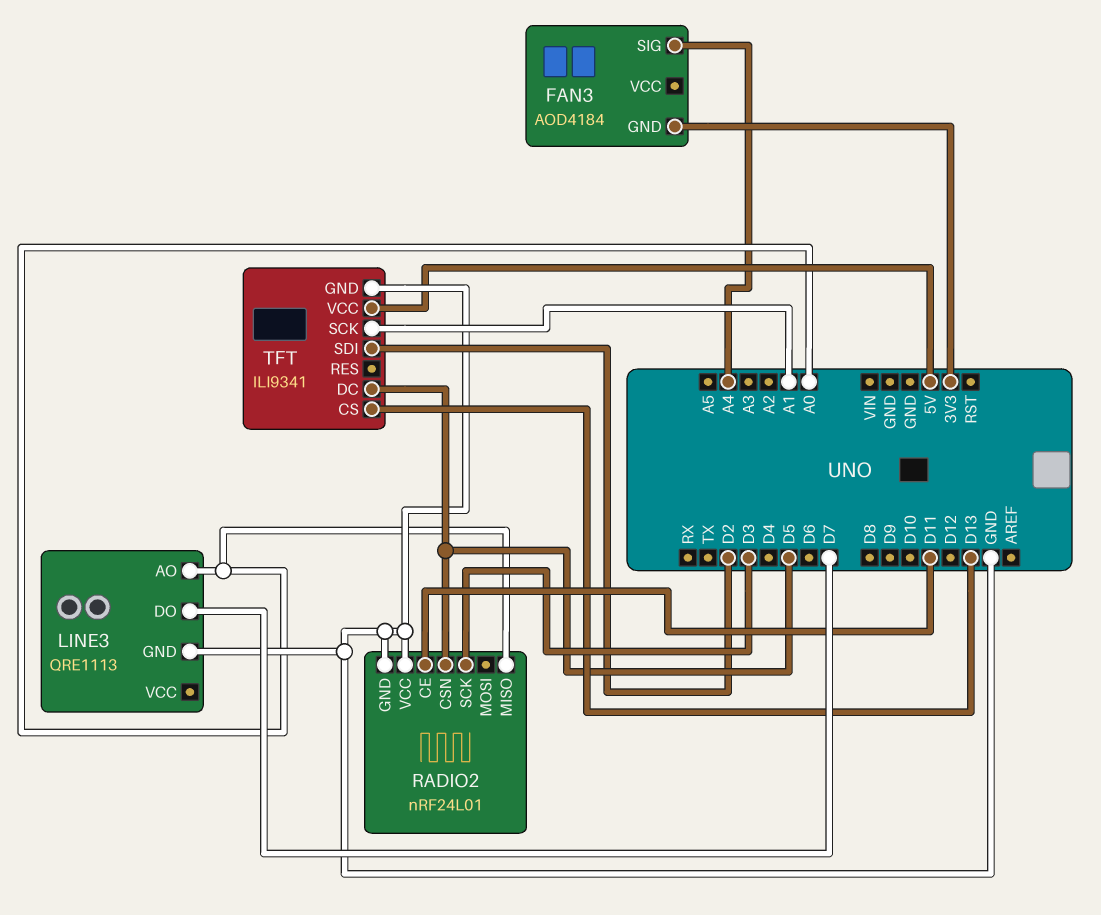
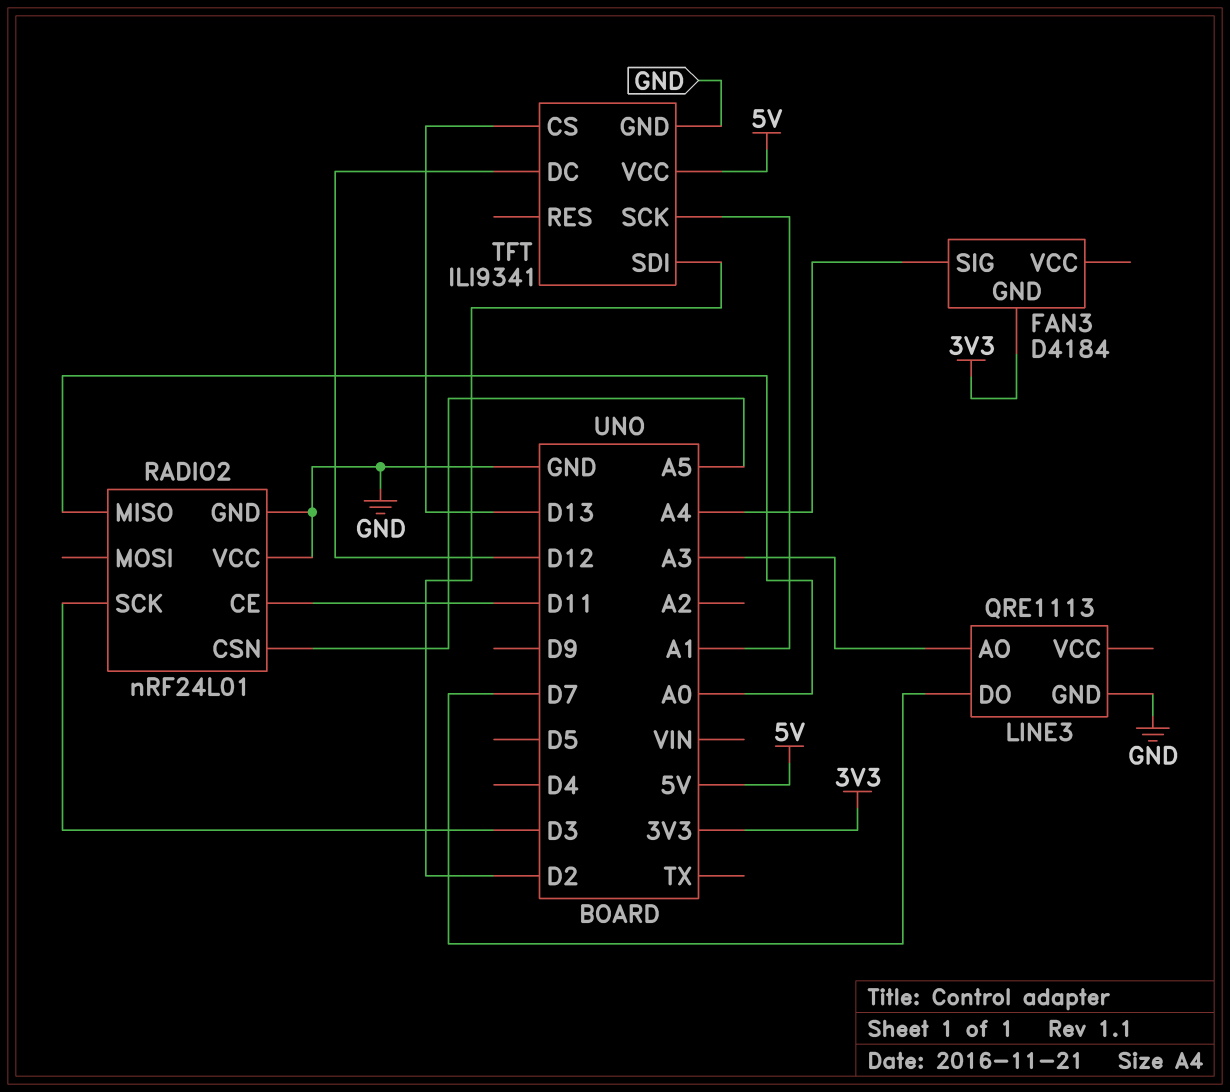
FAN3: AOD4184 -> D4184
LINE3 pin AO: A0 -> A3
RADIO2 pin CSN: D5 -> A5
TFT pin DC: D5 -> D12

